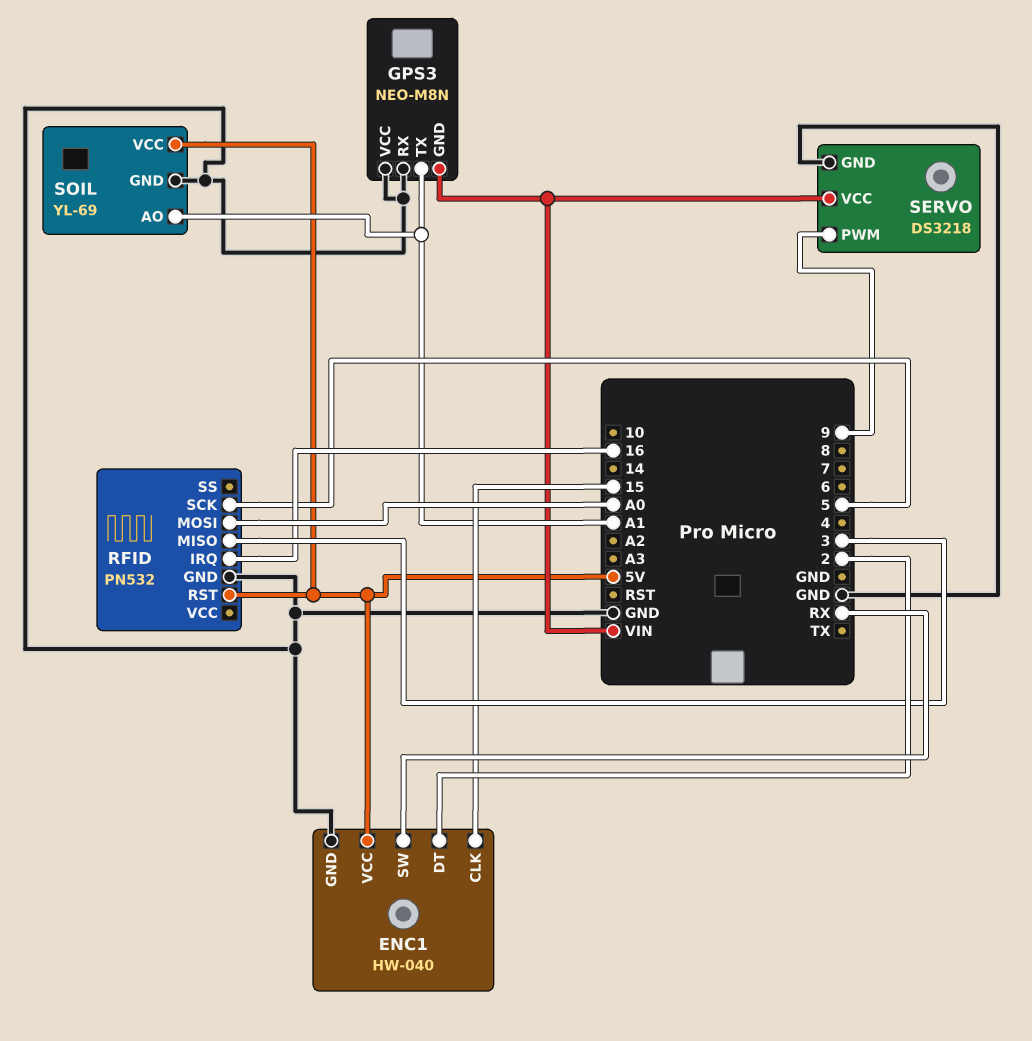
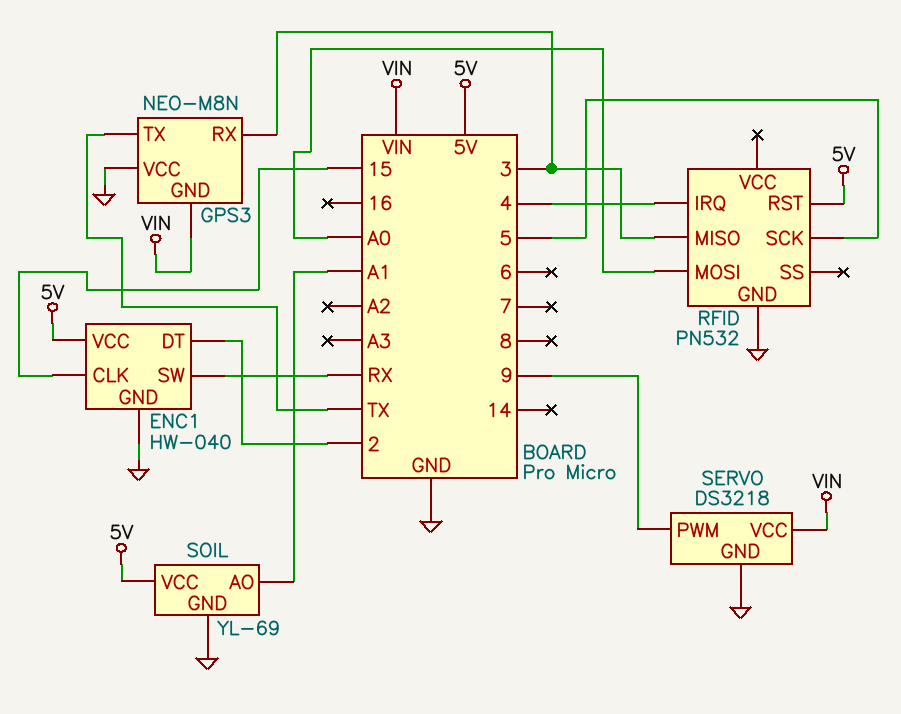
GPS3 pin RX: GND -> 3
GPS3 pin TX: A1 -> TX
RFID pin IRQ: 16 -> 4

